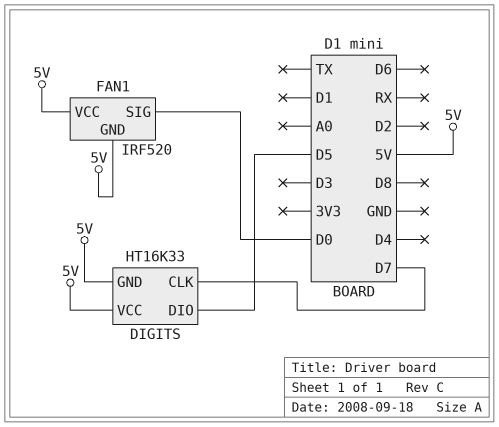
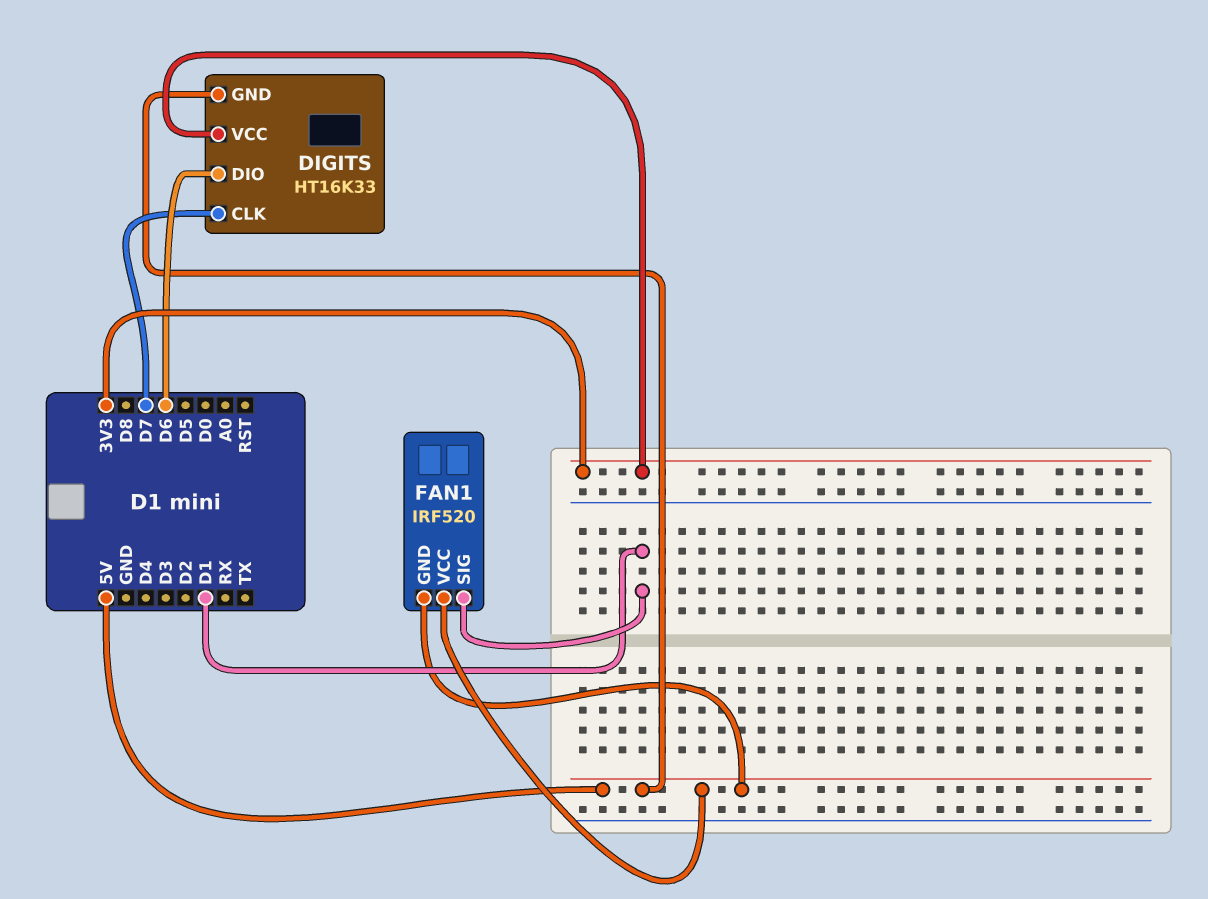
DIGITS pin DIO: D5 -> D6
DIGITS pin VCC: 5V -> 3V3
FAN1 pin SIG: D0 -> D1

